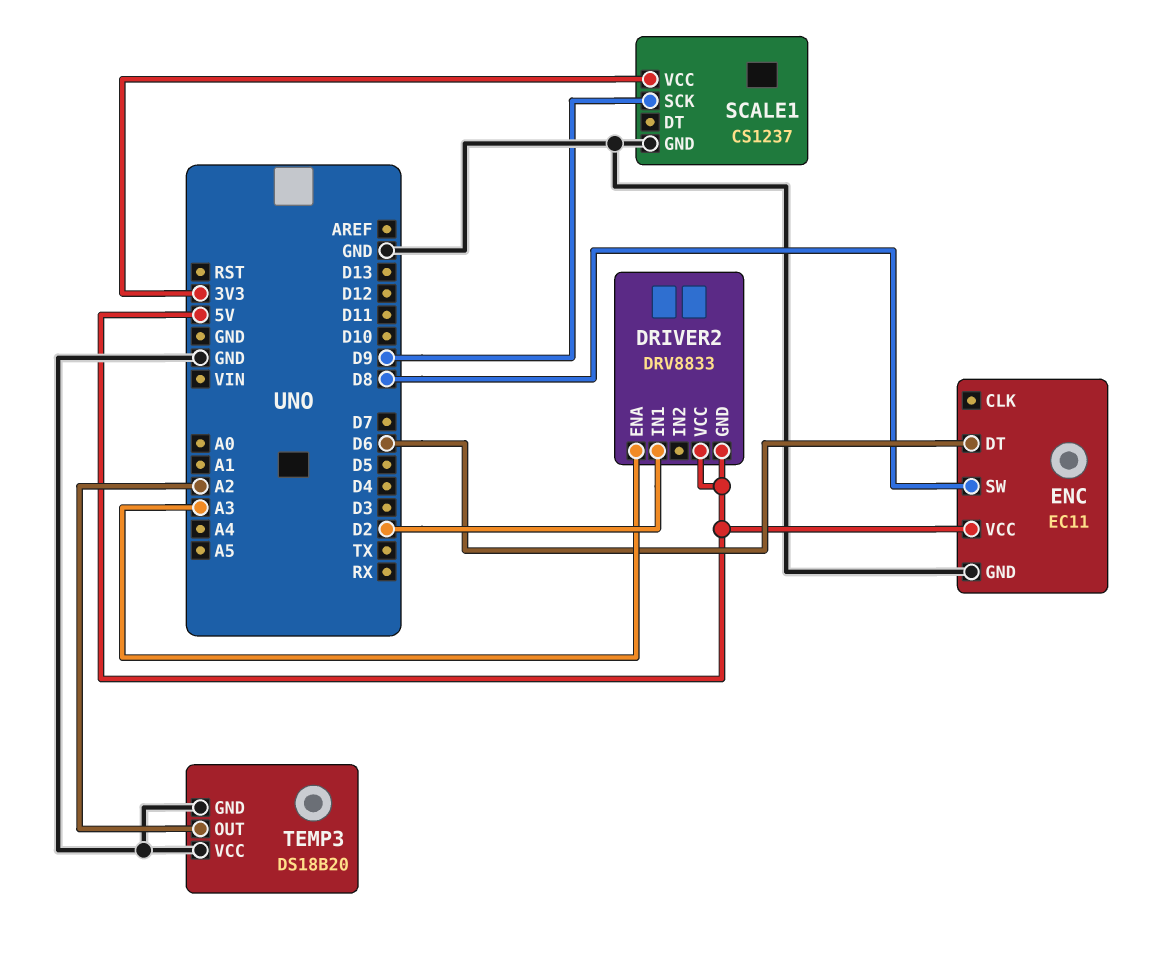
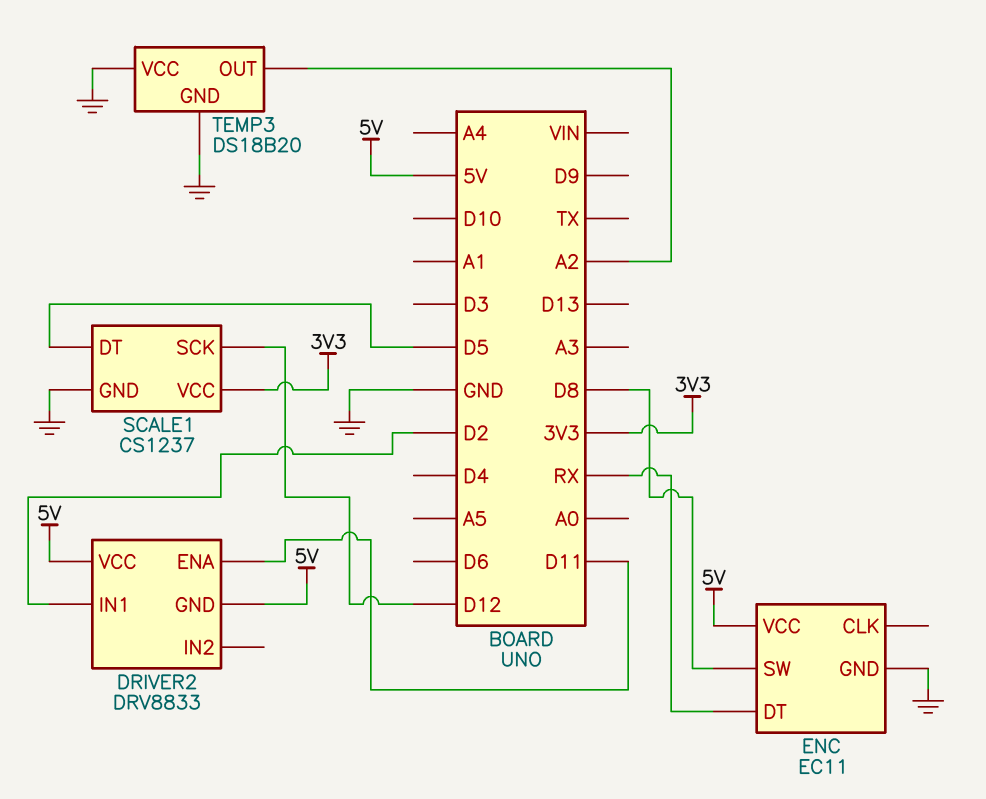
DRIVER2 pin ENA: A3 -> D11
ENC pin DT: D6 -> RX
SCALE1 pin DT: none -> D5
SCALE1 pin SCK: D9 -> D12

